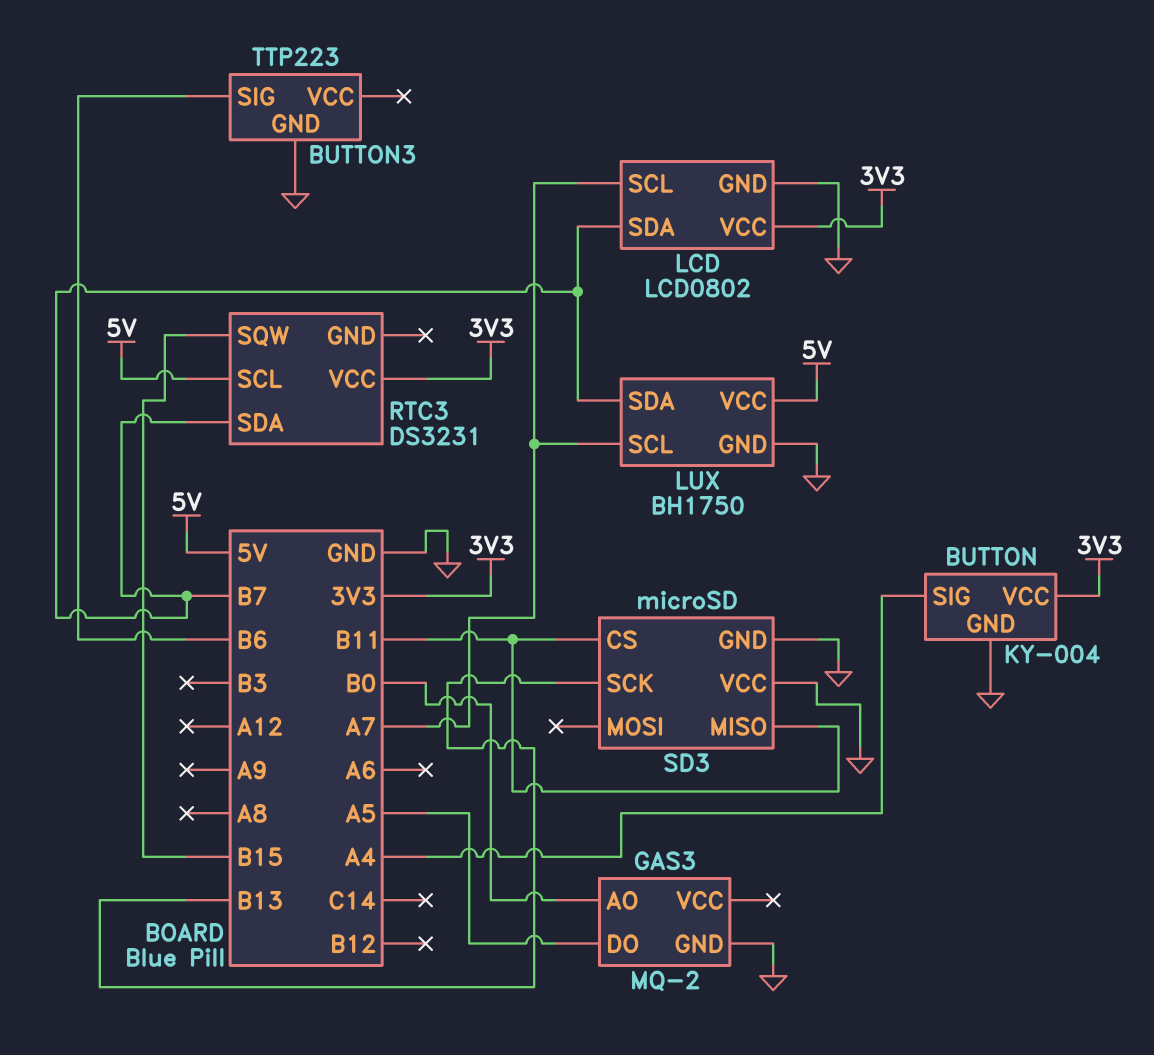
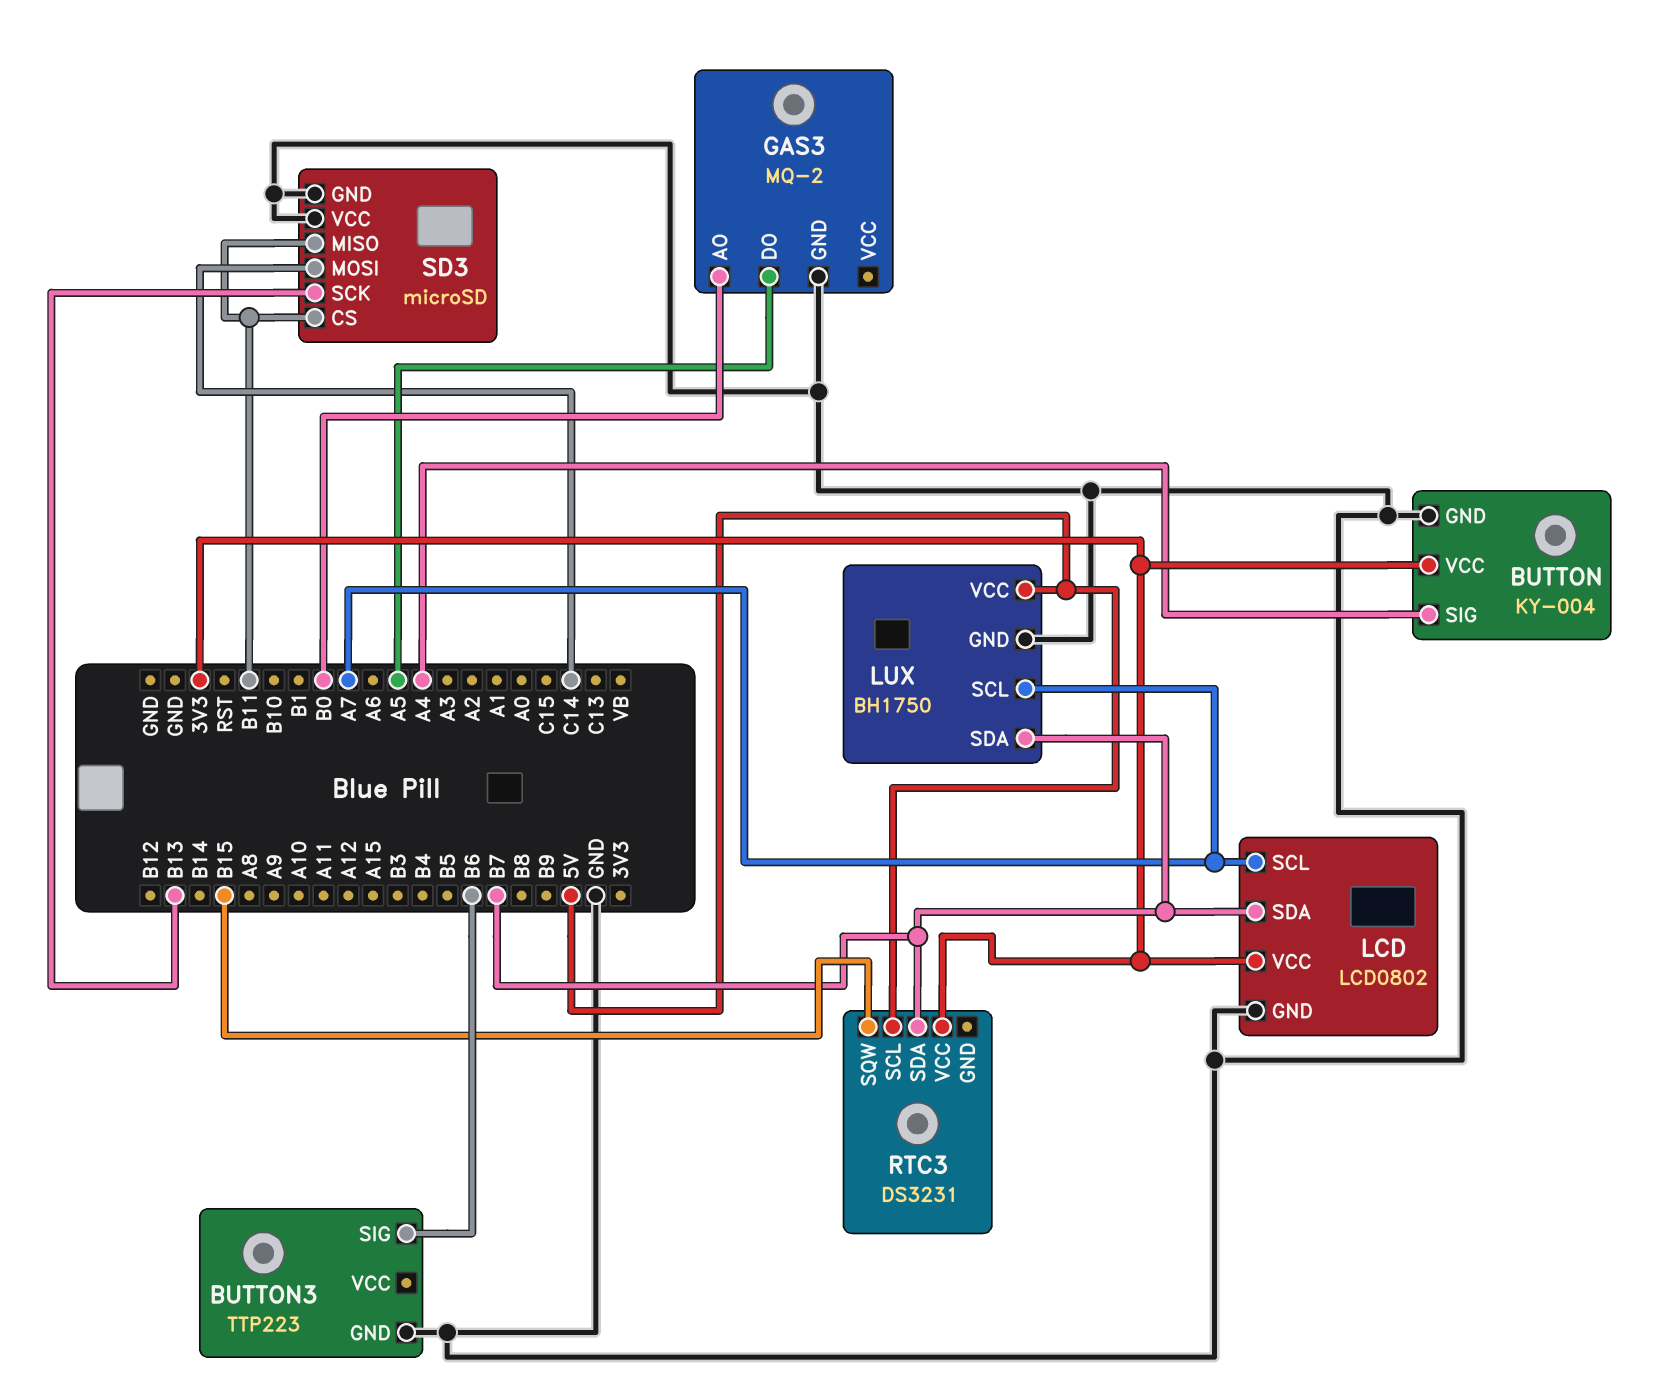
SD3 pin MOSI: none -> C14

